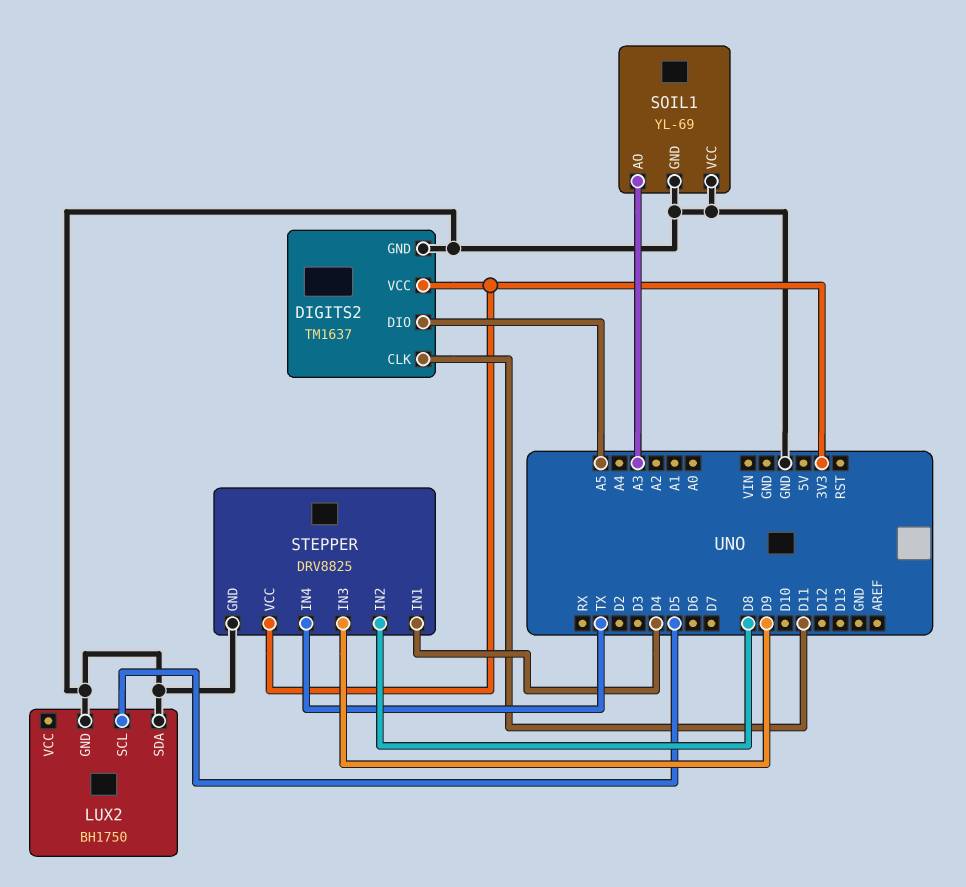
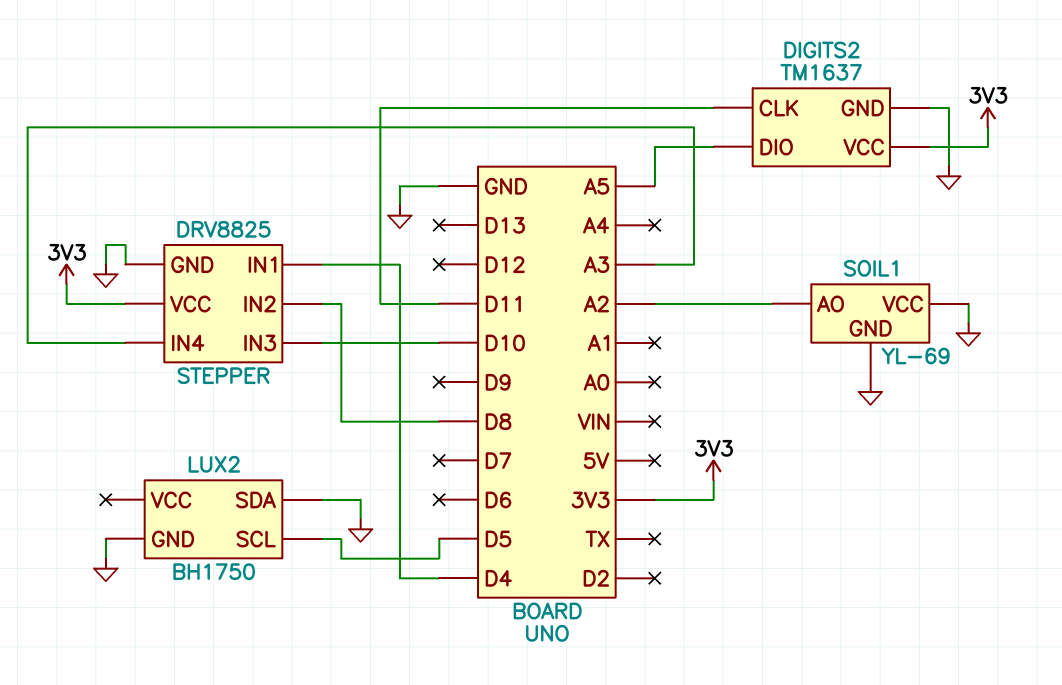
SOIL1 pin AO: A3 -> A2
STEPPER pin IN3: D9 -> D10
STEPPER pin IN4: TX -> A3

